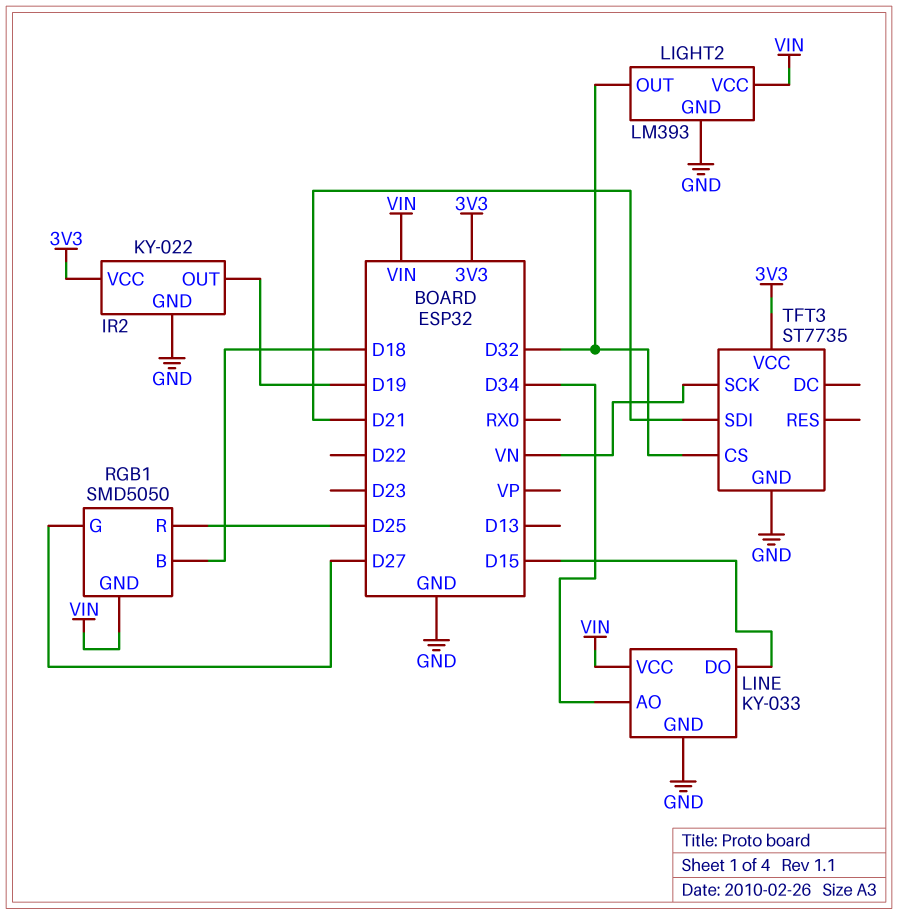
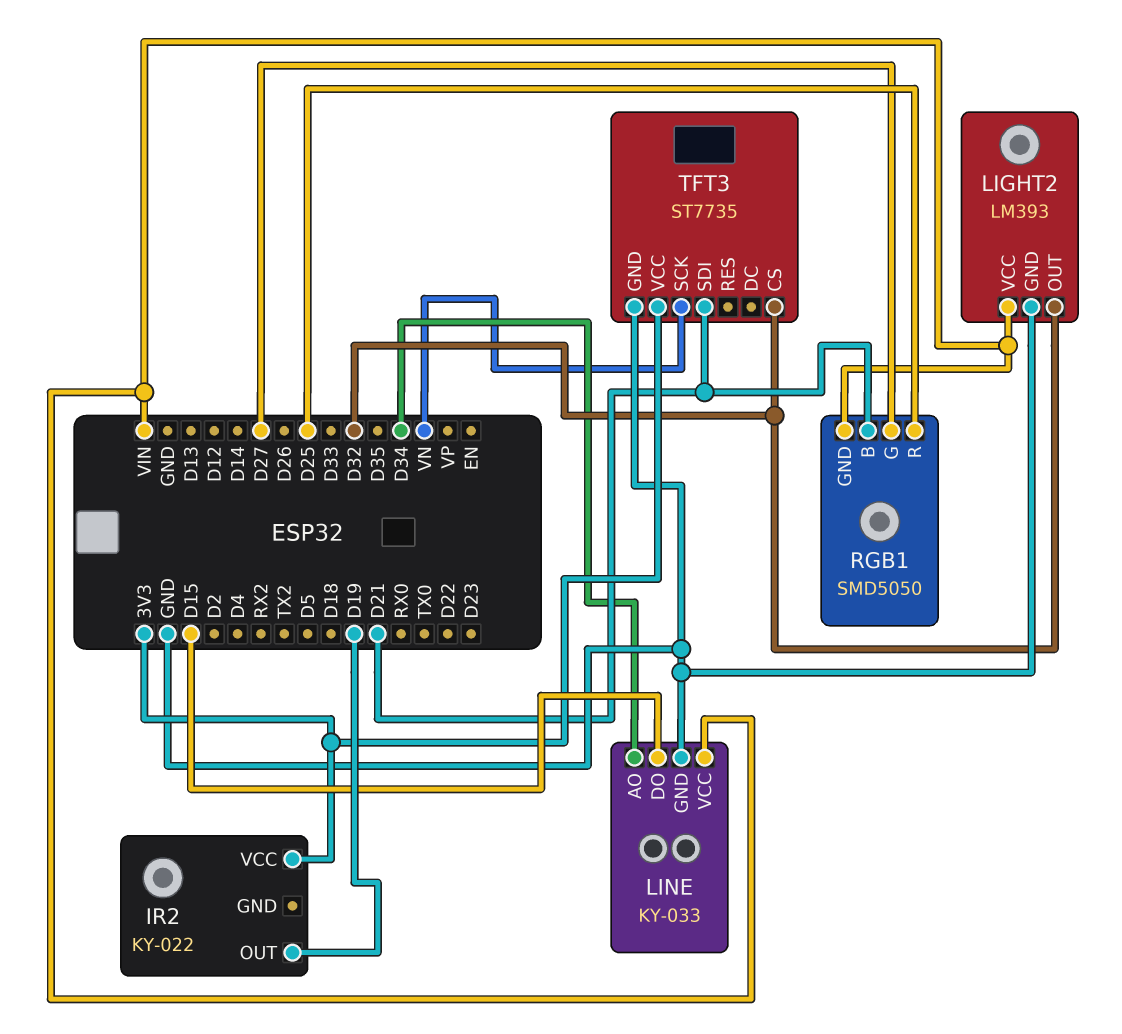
IR2 pin GND: GND -> none
RGB1 pin B: D18 -> D21

